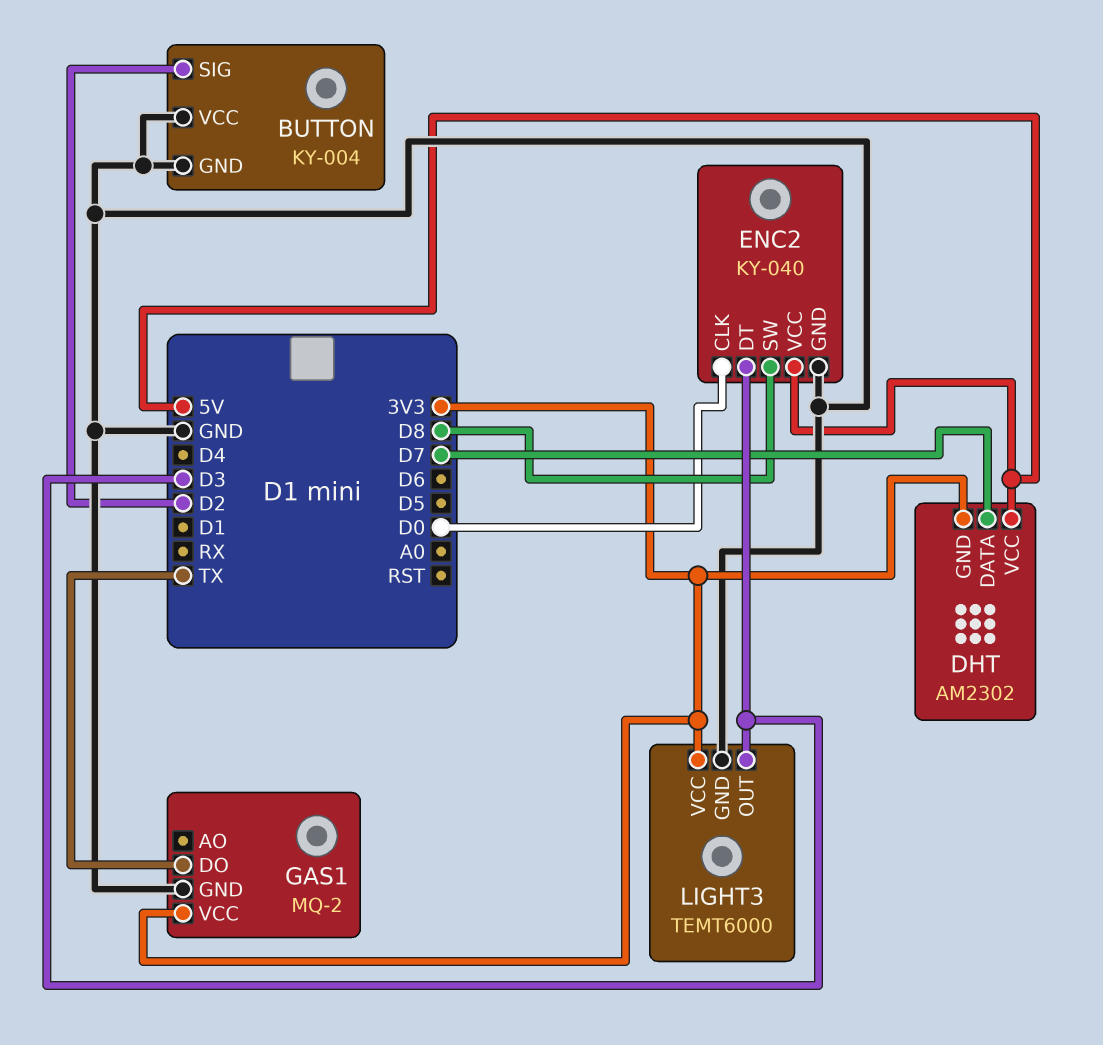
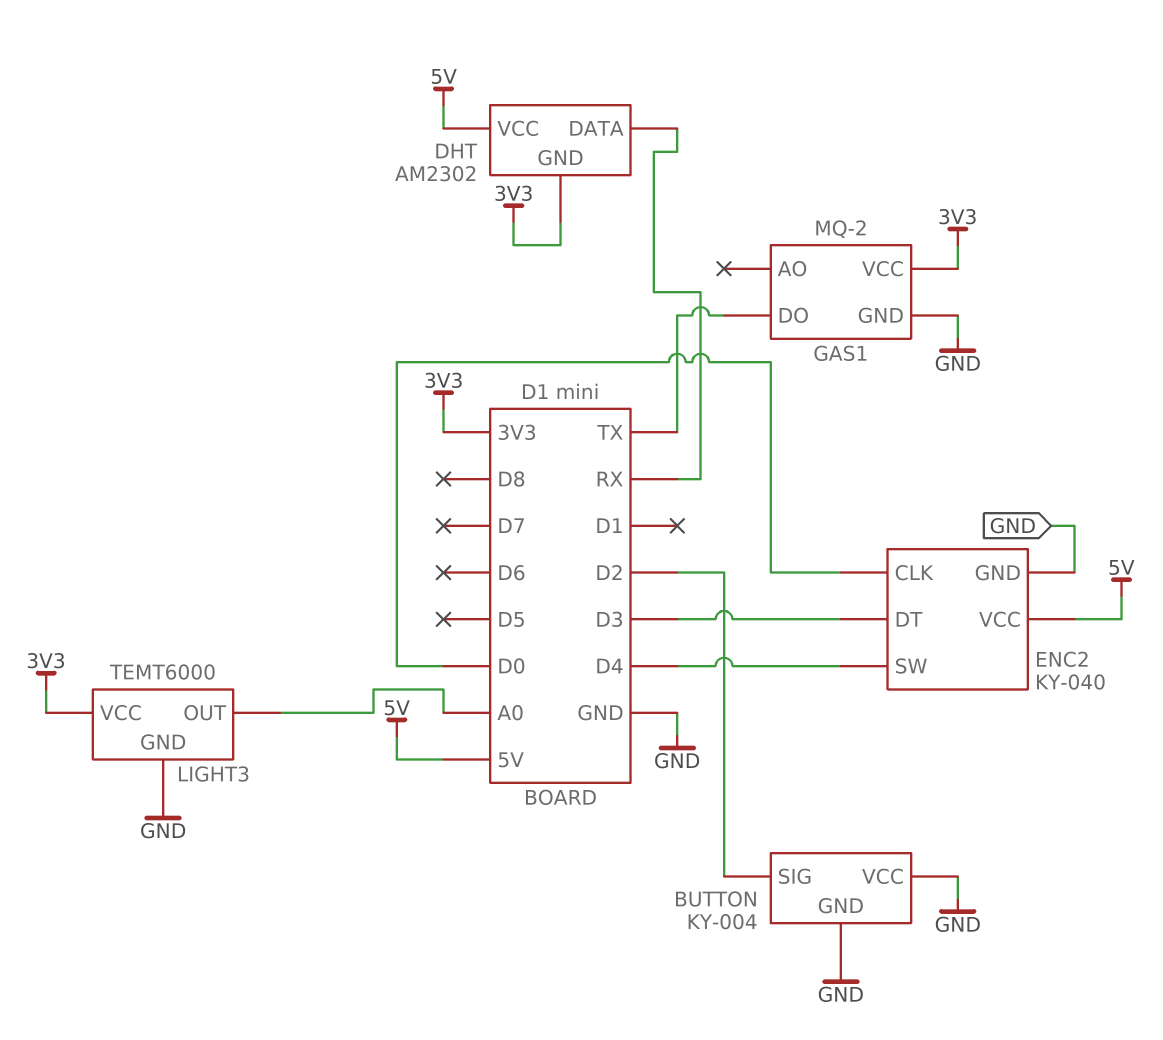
DHT pin DATA: D7 -> RX
ENC2 pin SW: D8 -> D4
LIGHT3 pin OUT: D3 -> A0

